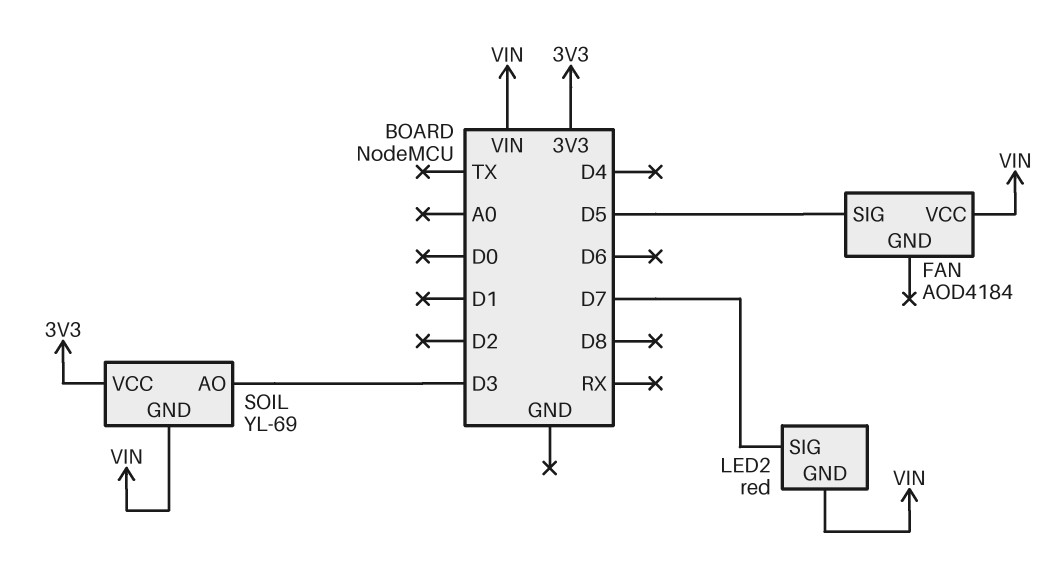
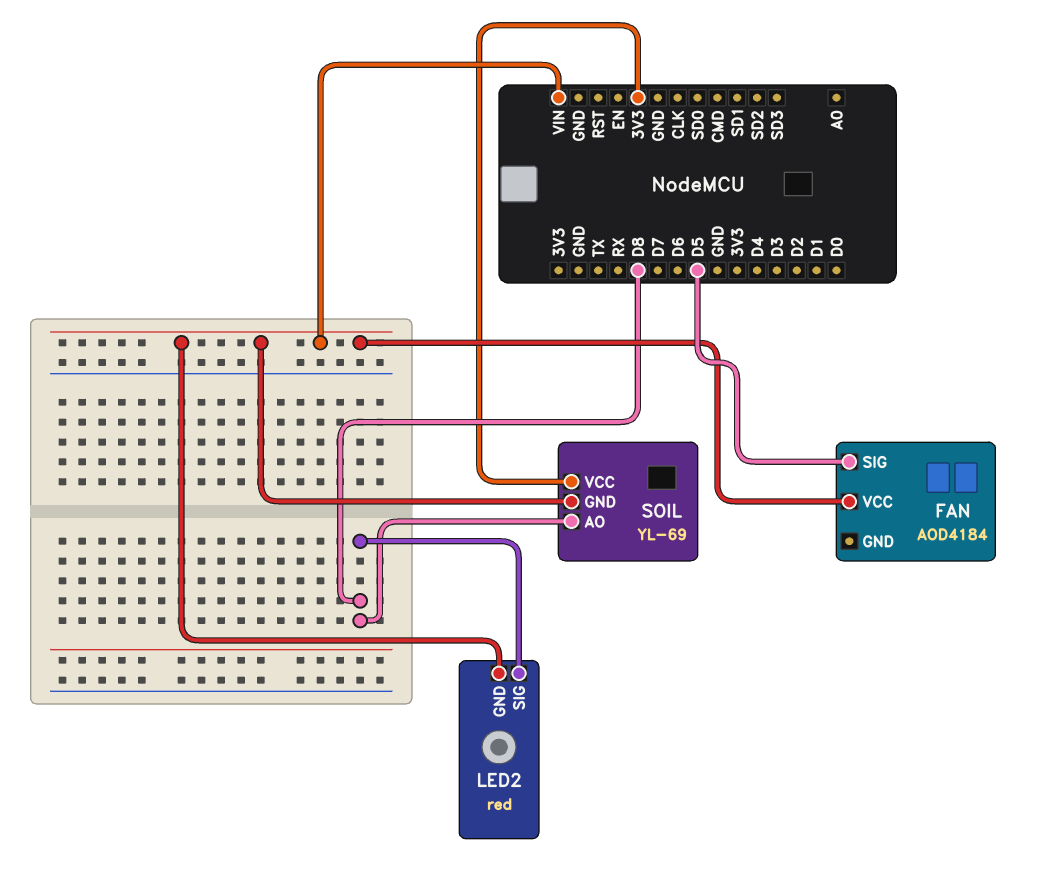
LED2 pin SIG: D7 -> D8
SOIL pin AO: D3 -> D8

